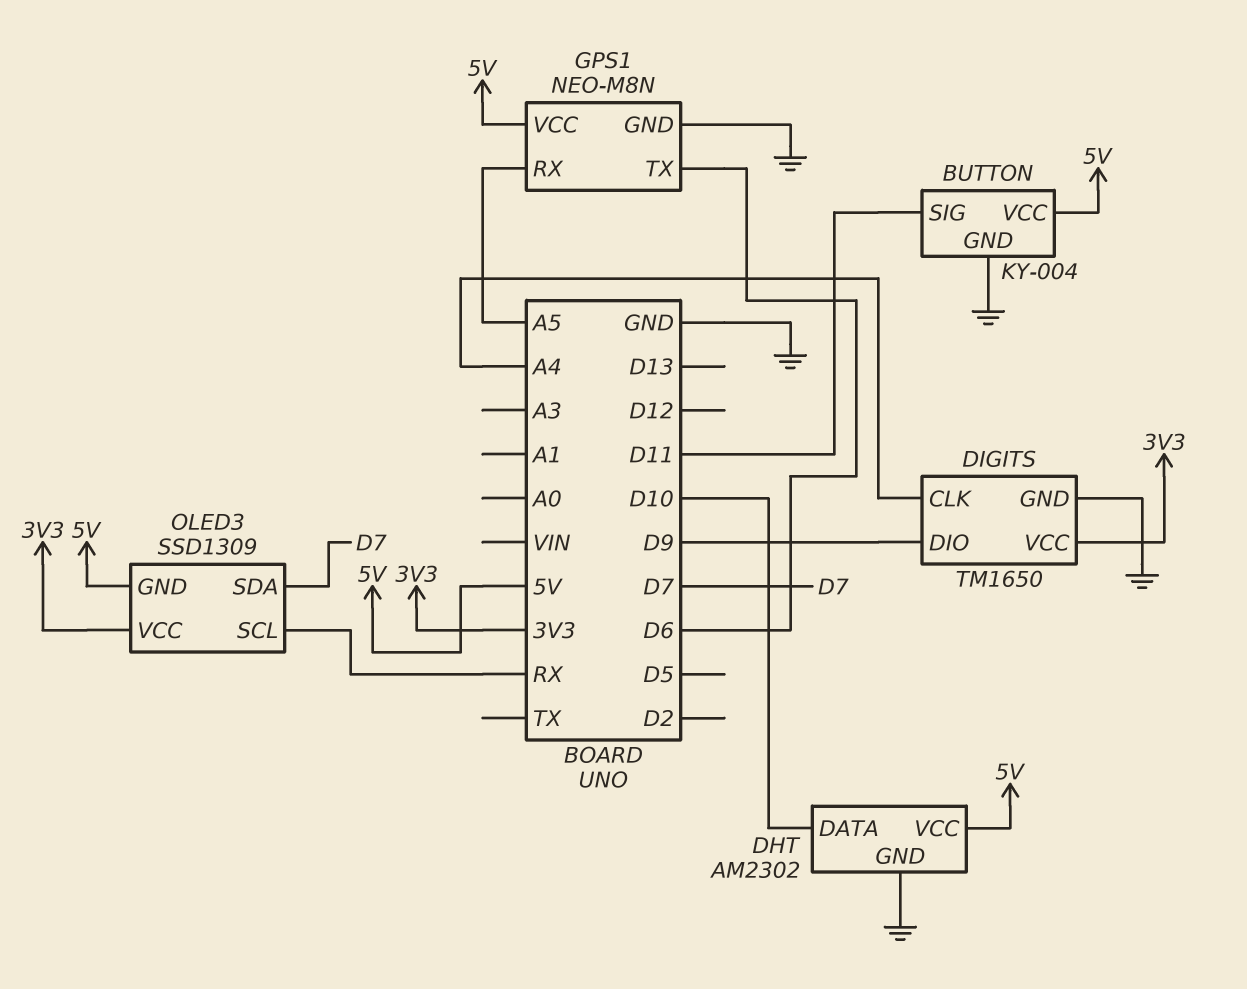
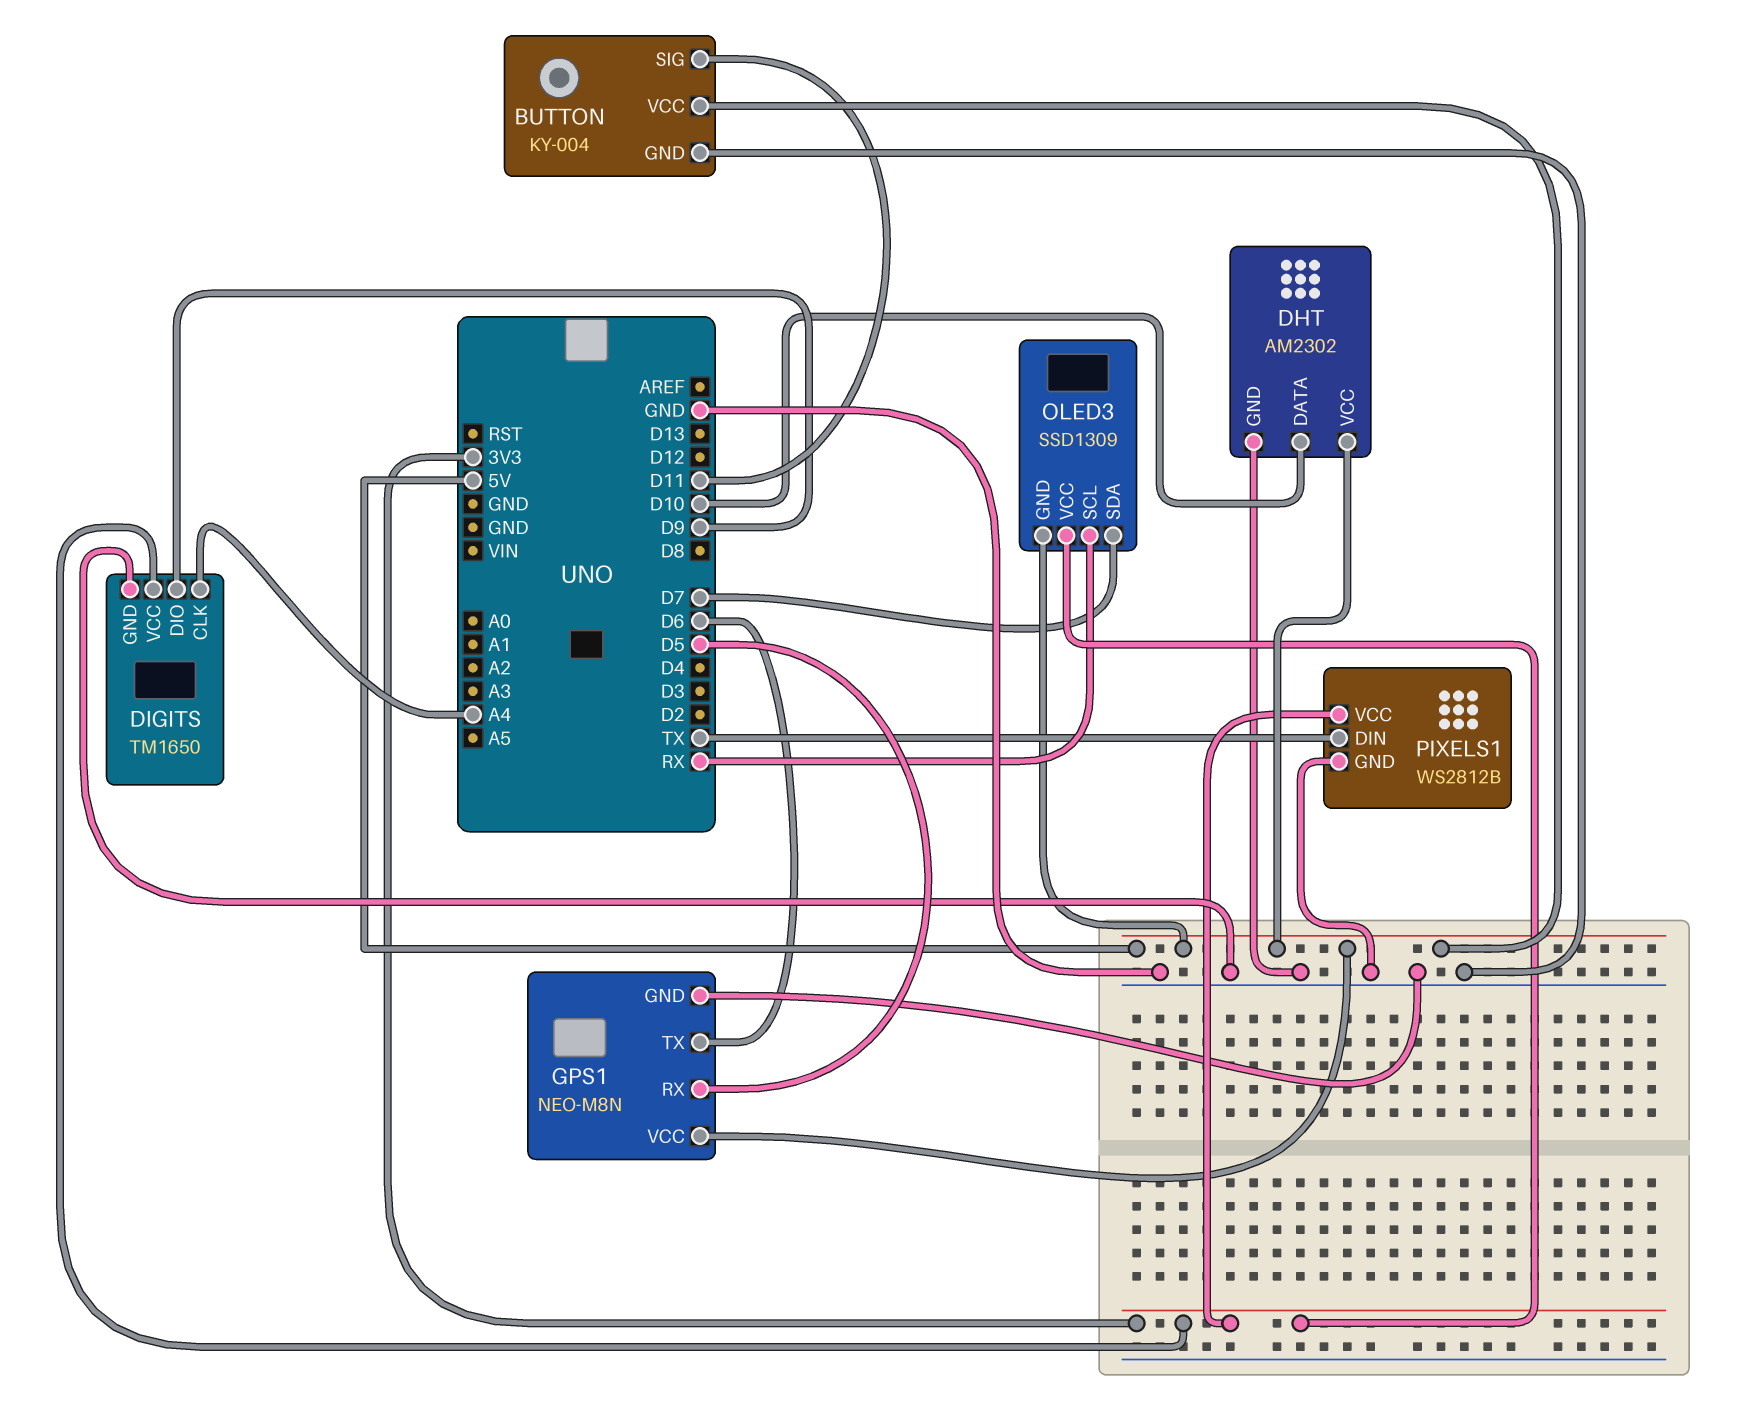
GPS1 pin RX: A5 -> D5
PIXELS1: none -> WS2812B
PIXELS1 pin DIN: none -> TX
PIXELS1 pin GND: none -> GND
PIXELS1 pin VCC: none -> 3V3

